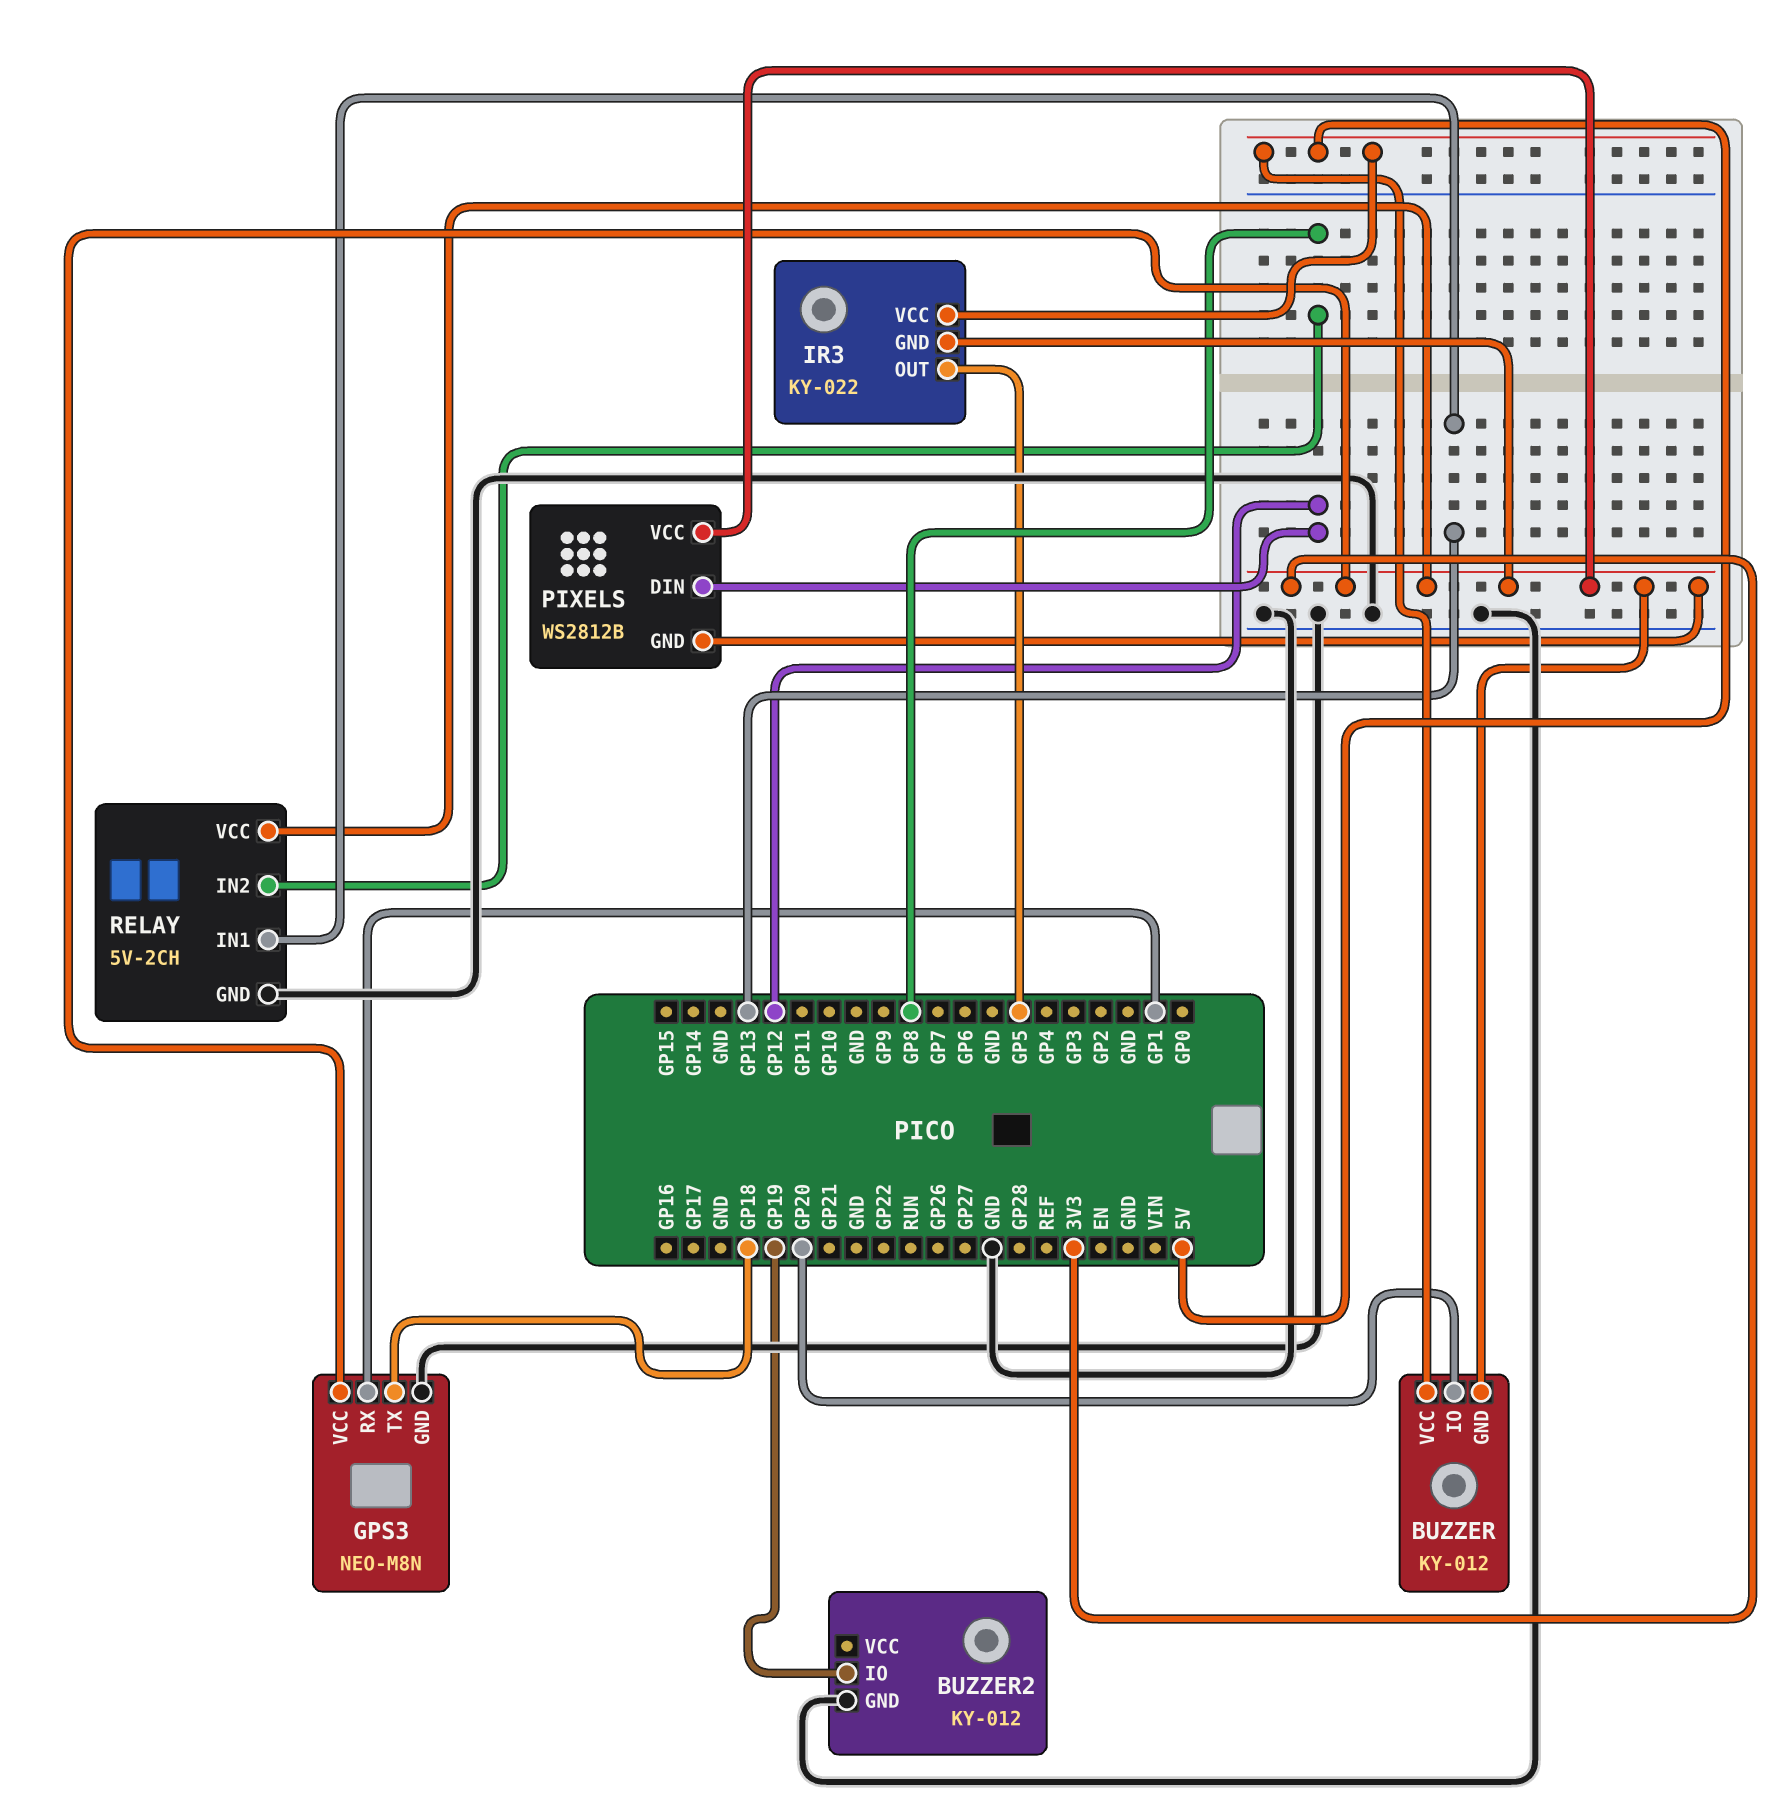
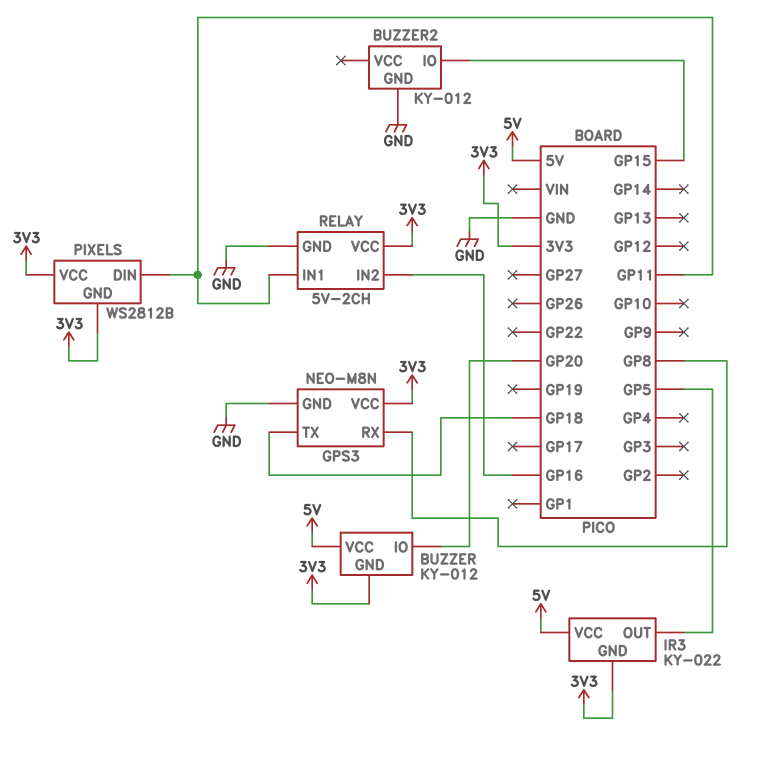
BUZZER2 pin IO: GP19 -> GP15
GPS3 pin RX: GP1 -> GP8
PIXELS pin DIN: GP12 -> GP11
RELAY pin IN1: GP13 -> GP11
RELAY pin IN2: GP8 -> GP16

